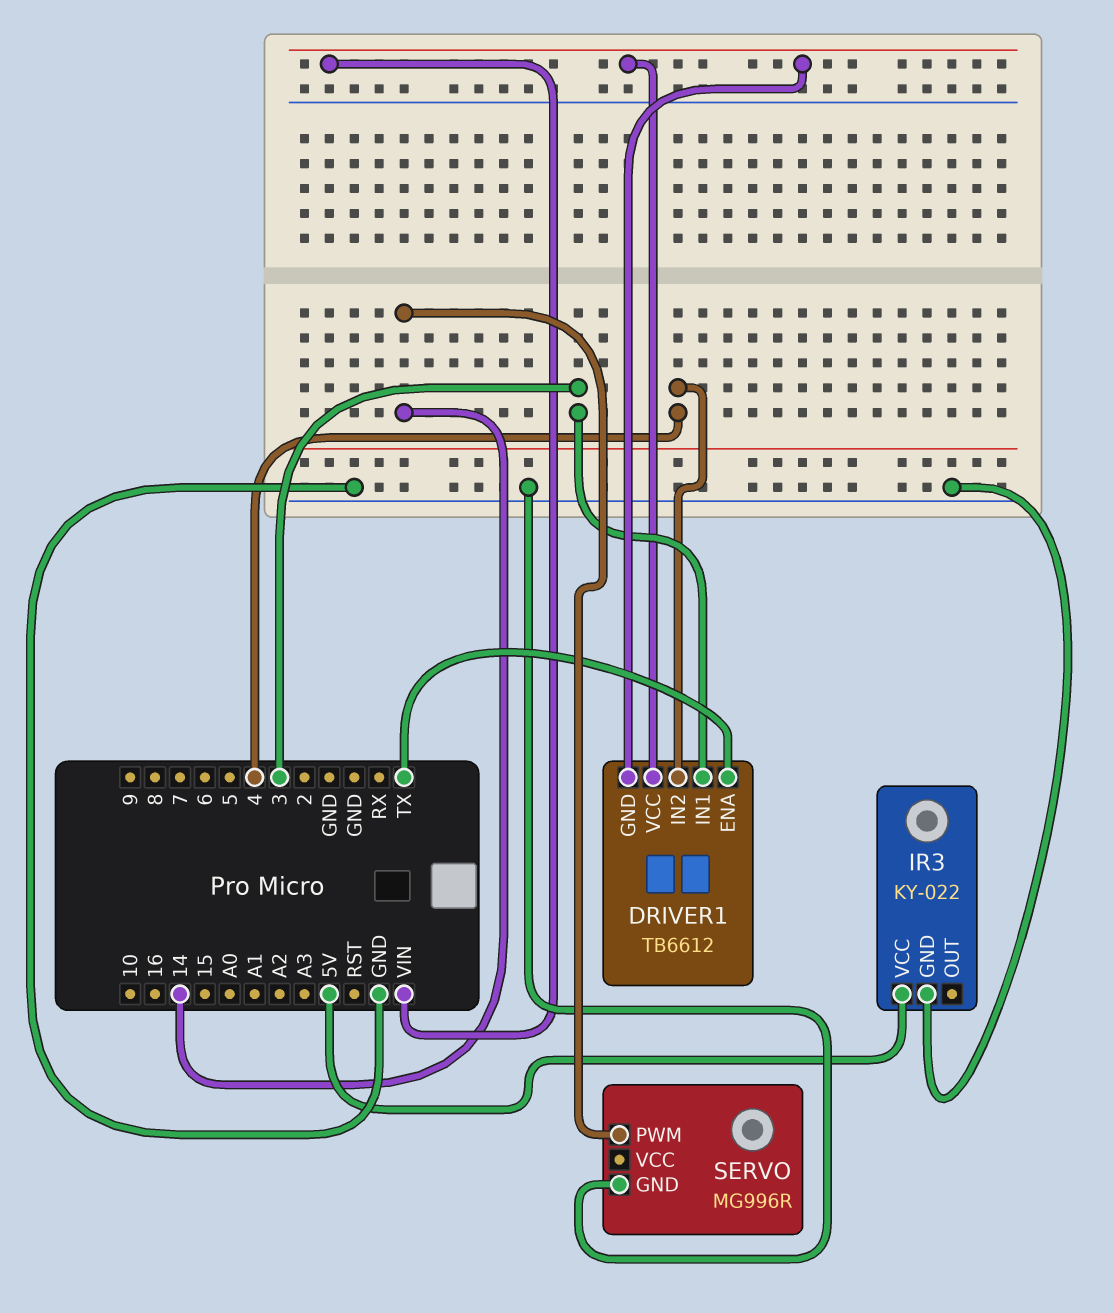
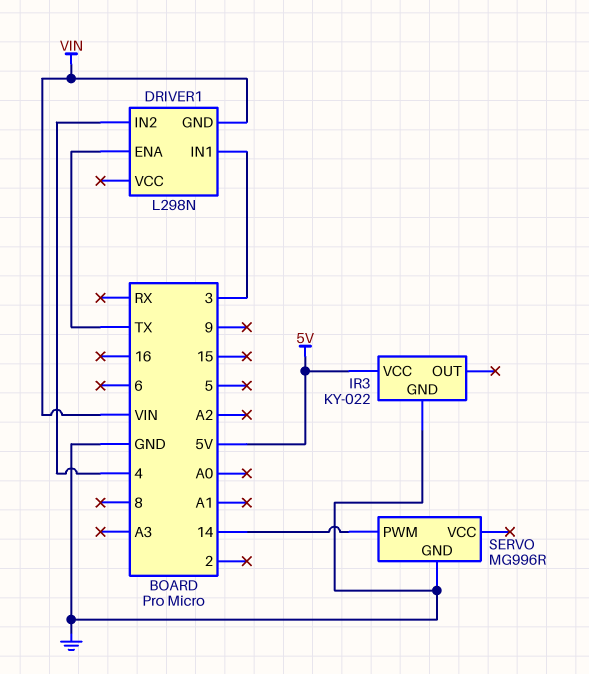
DRIVER1: TB6612 -> L298N
DRIVER1 pin VCC: VIN -> none

